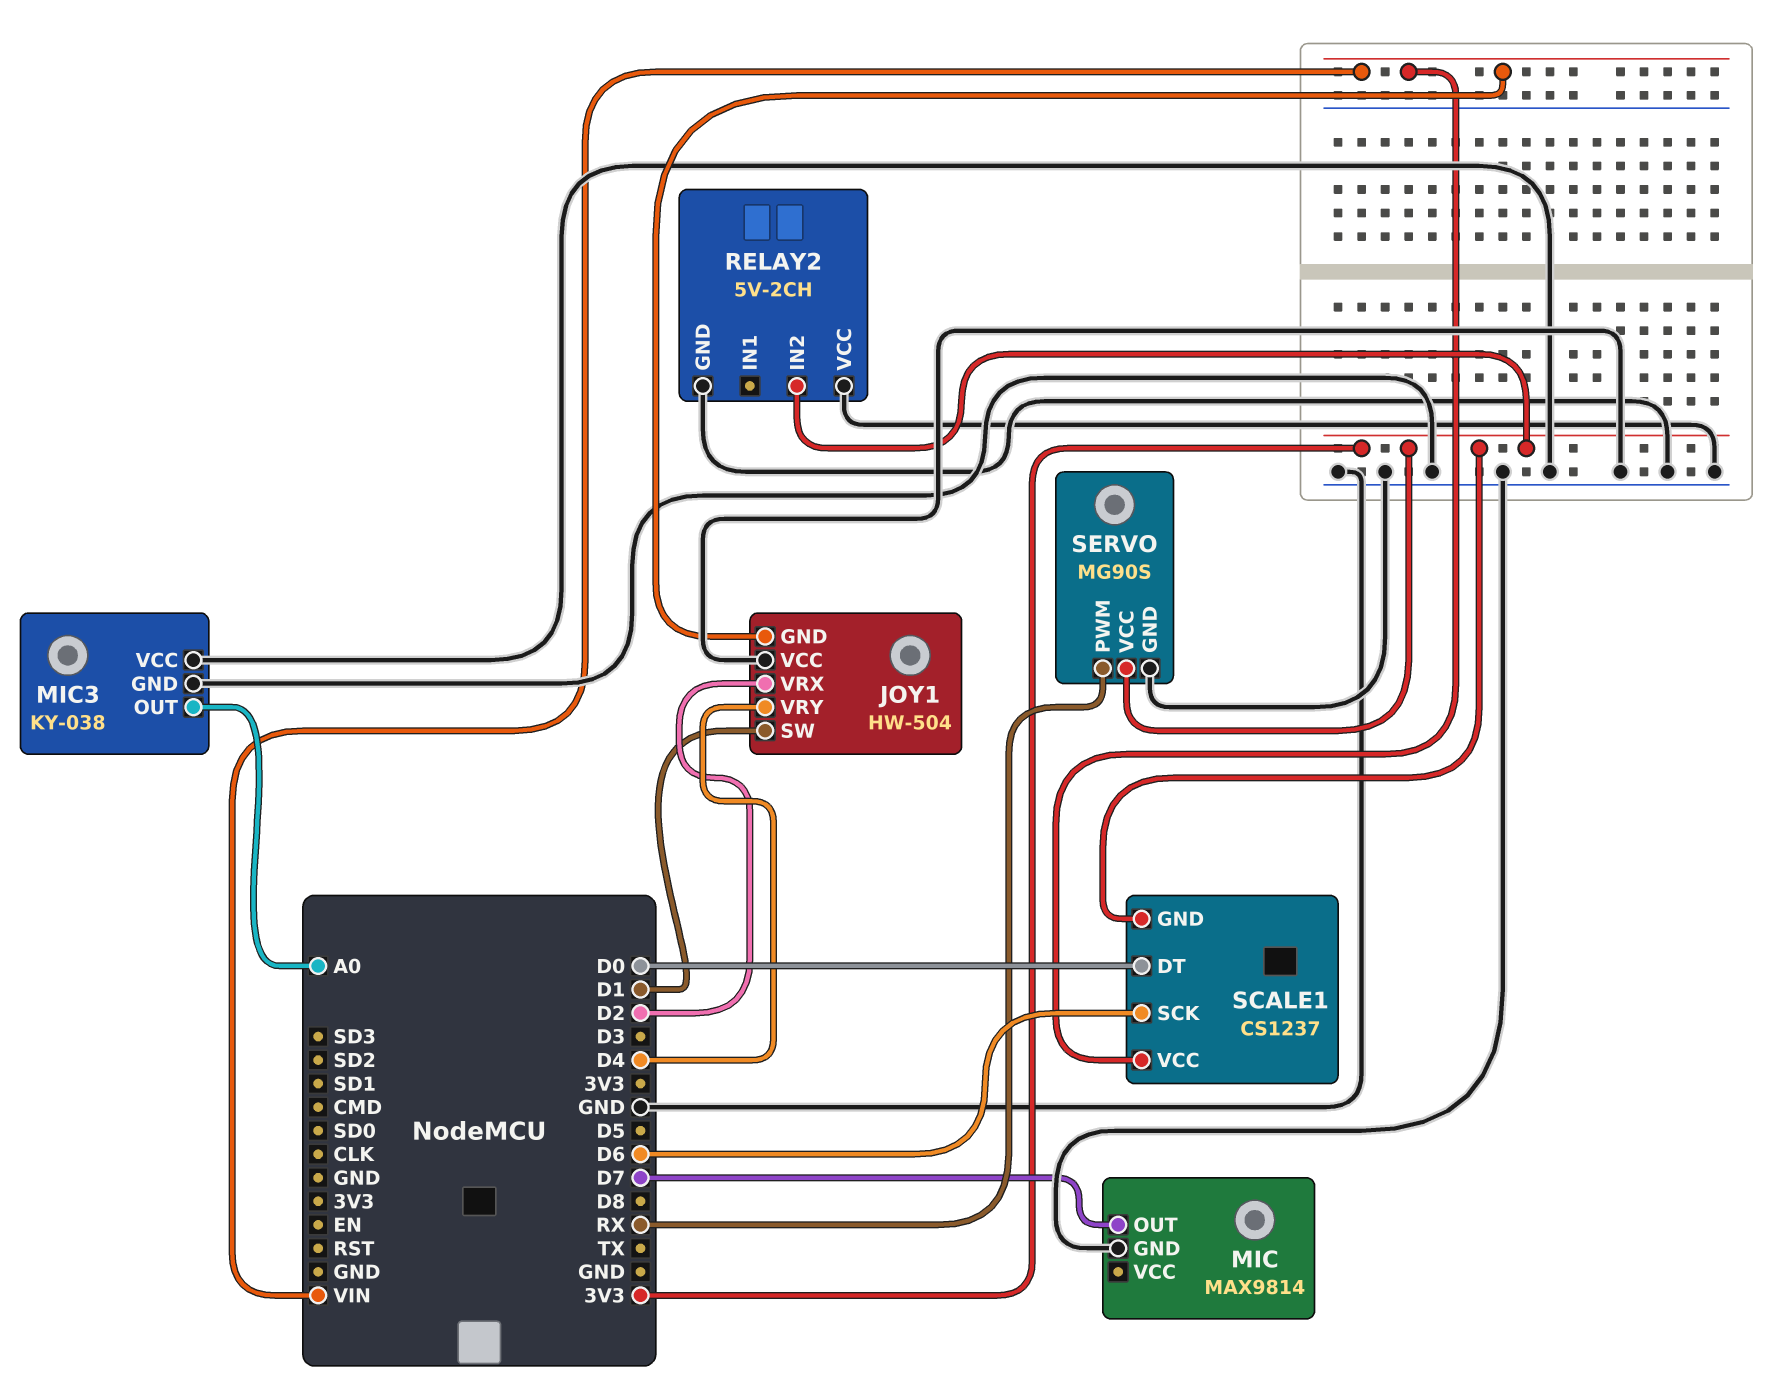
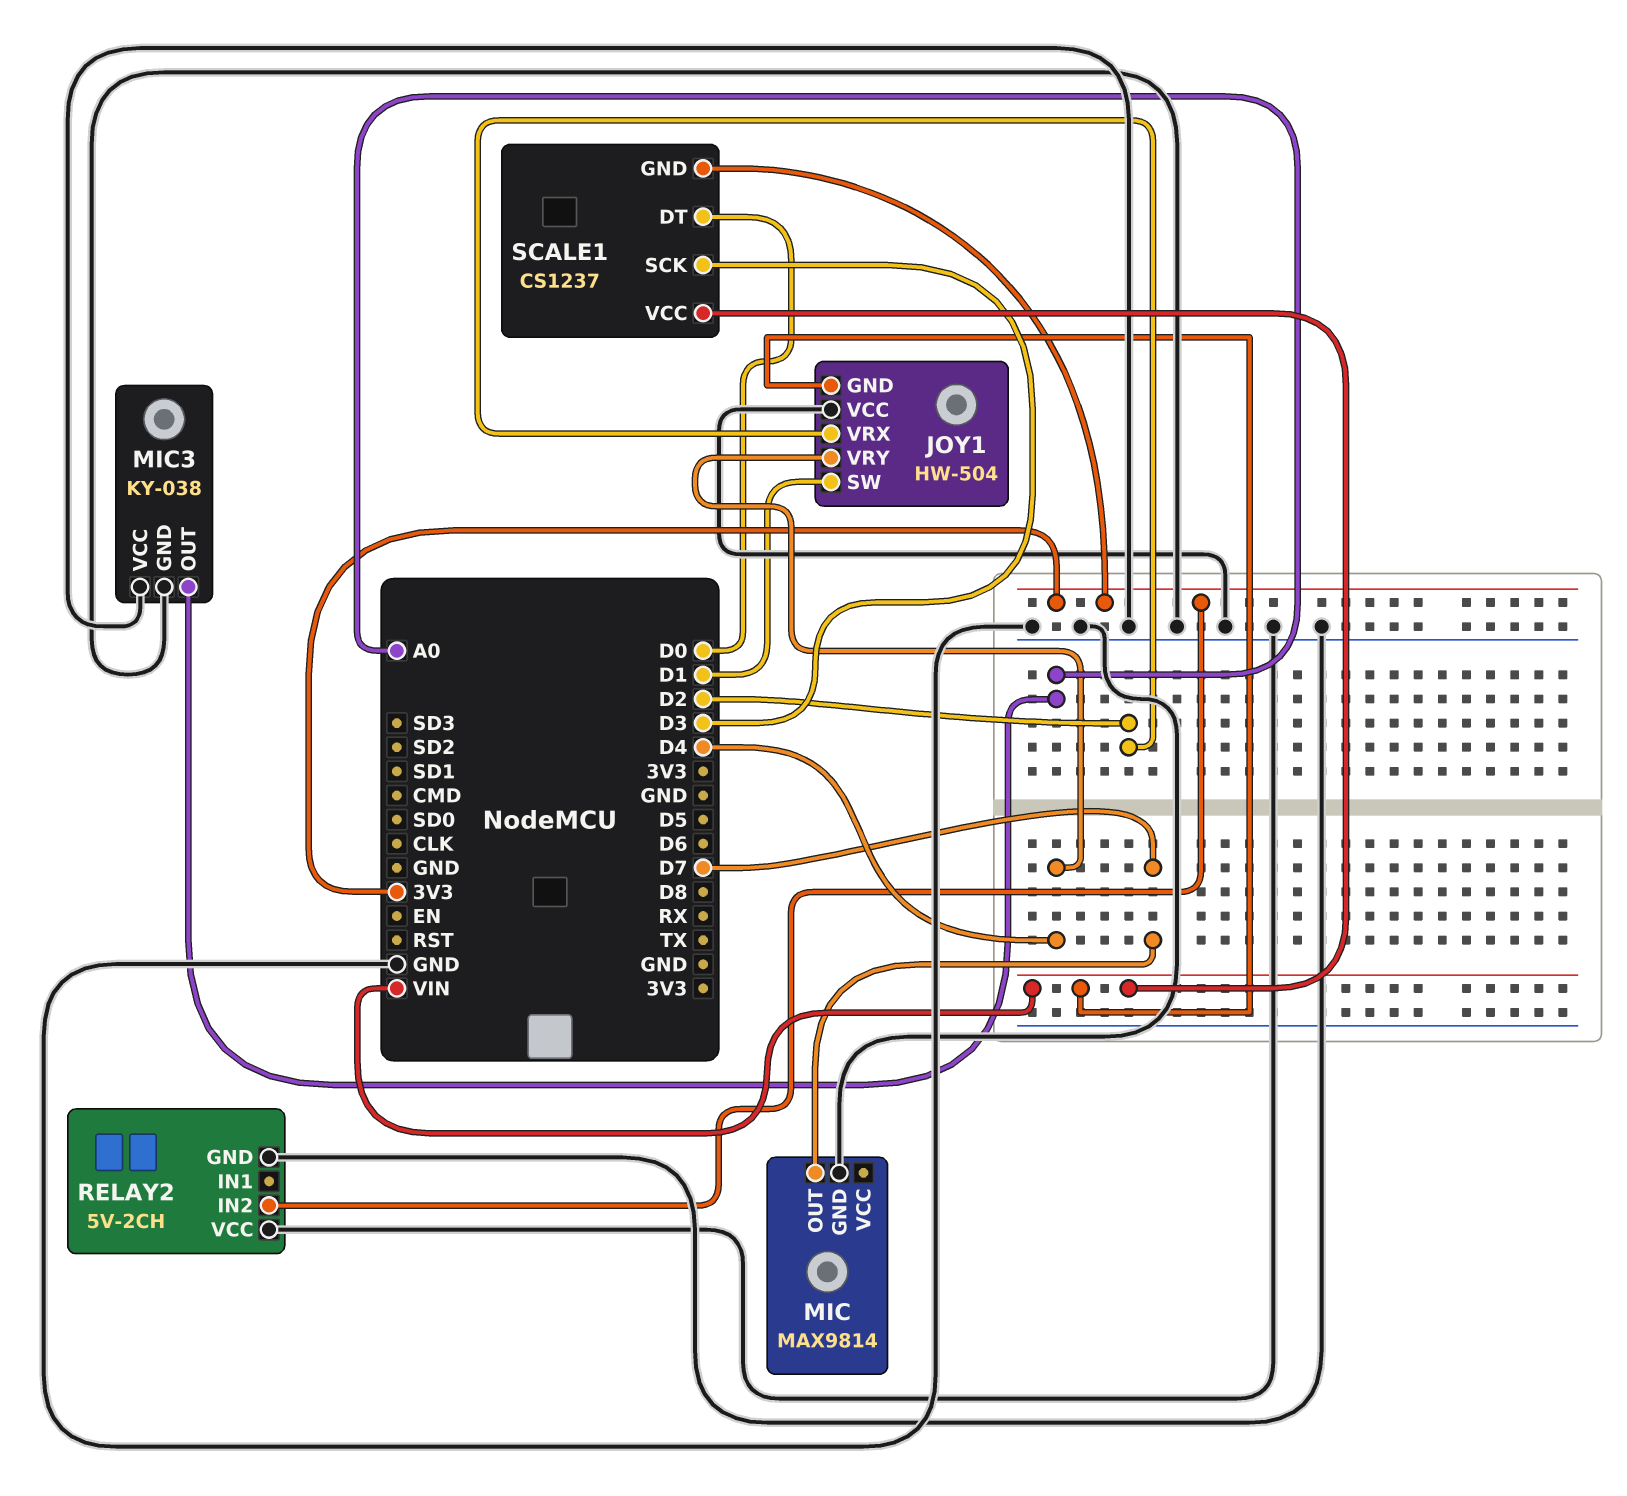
SCALE1 pin SCK: D6 -> D3
SERVO: MG90S -> none
SERVO pin GND: GND -> none
SERVO pin PWM: RX -> none
SERVO pin VCC: 3V3 -> none

